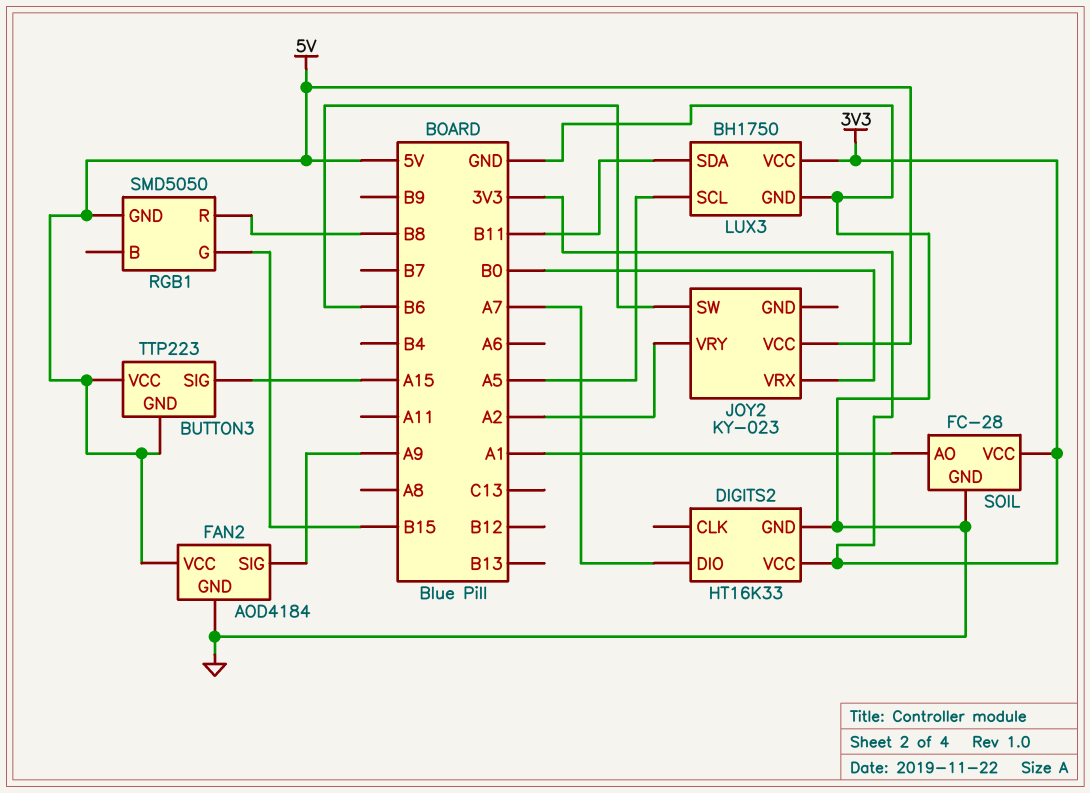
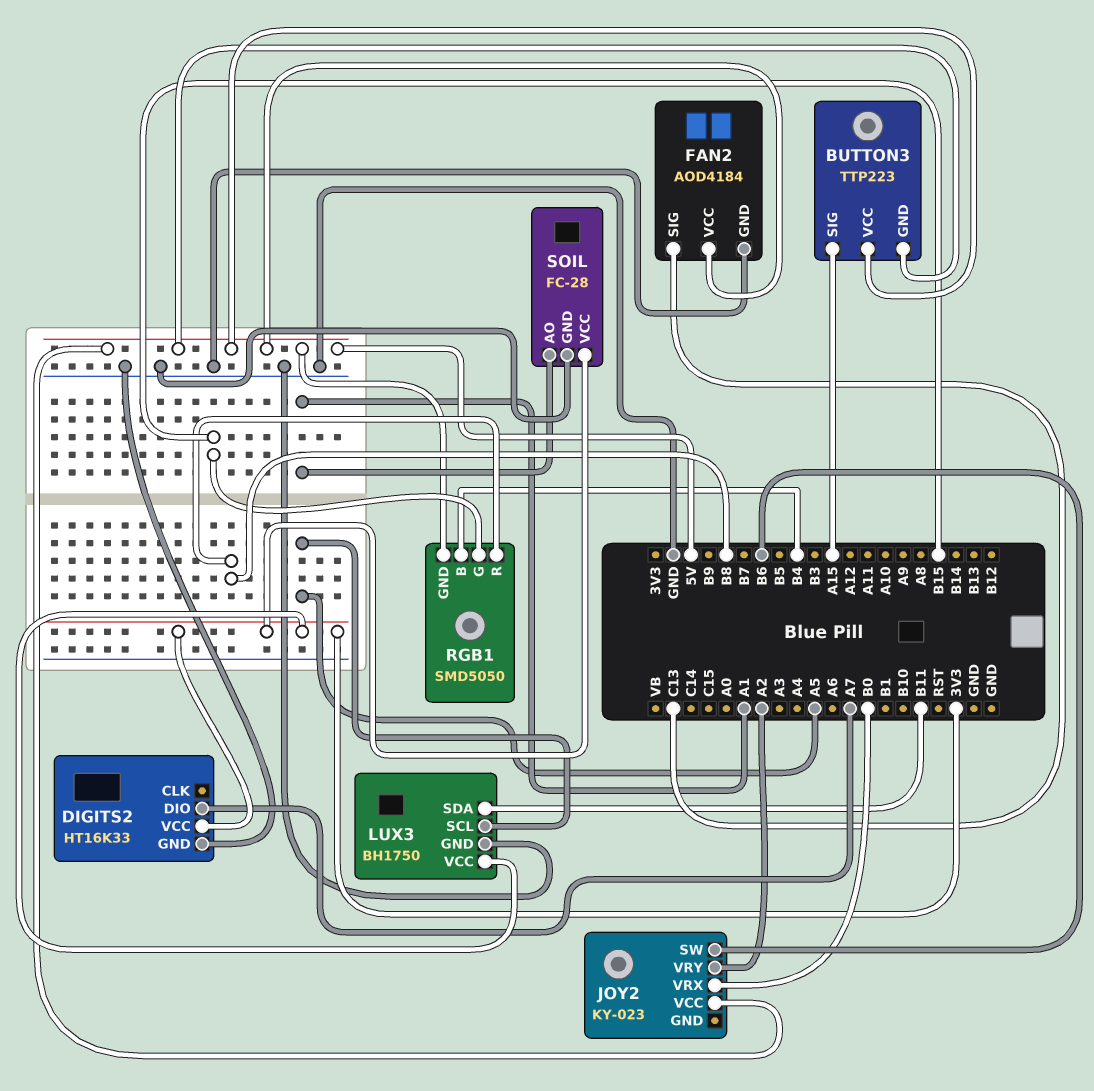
FAN2 pin SIG: A9 -> C13
RGB1 pin B: none -> B4

